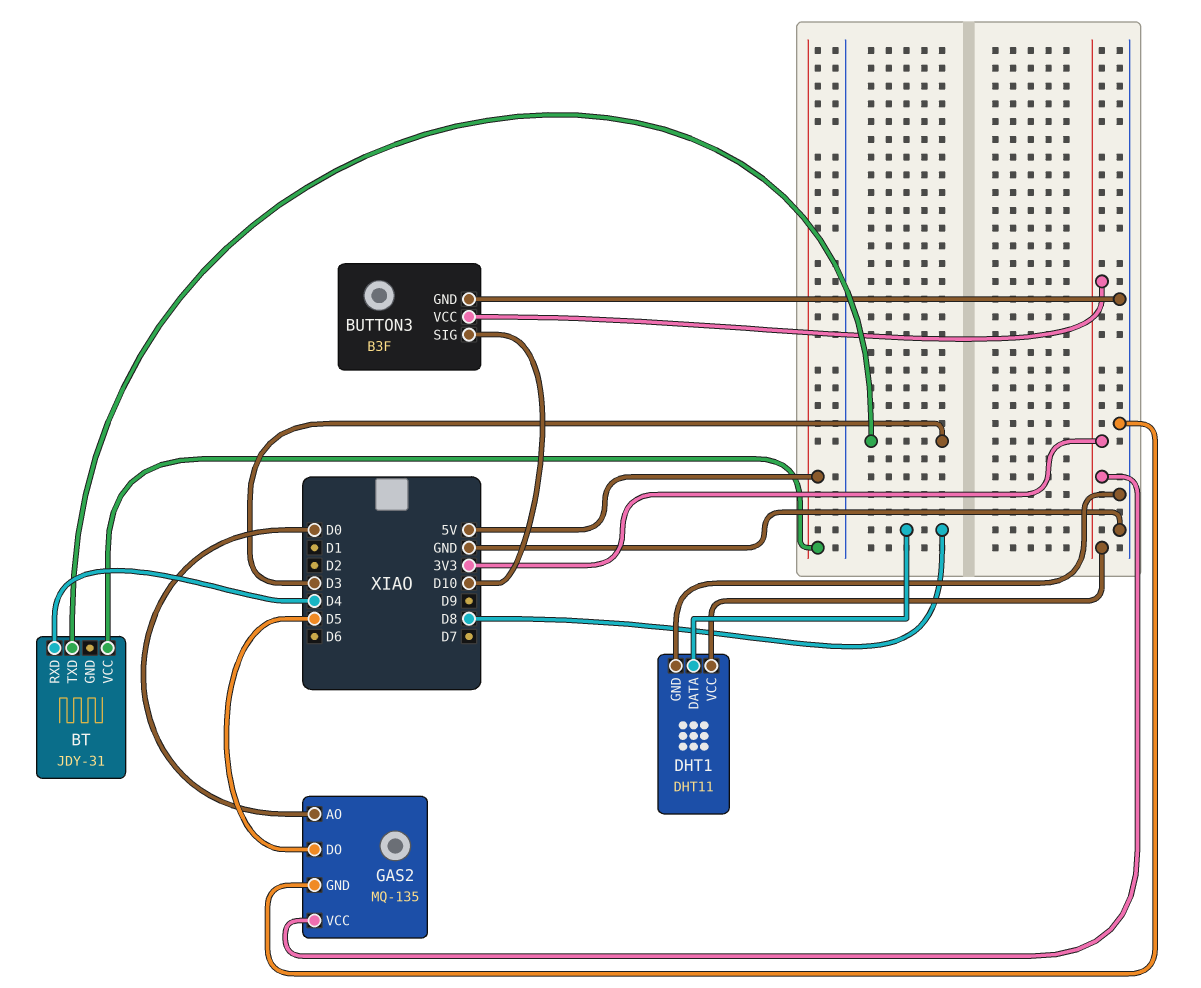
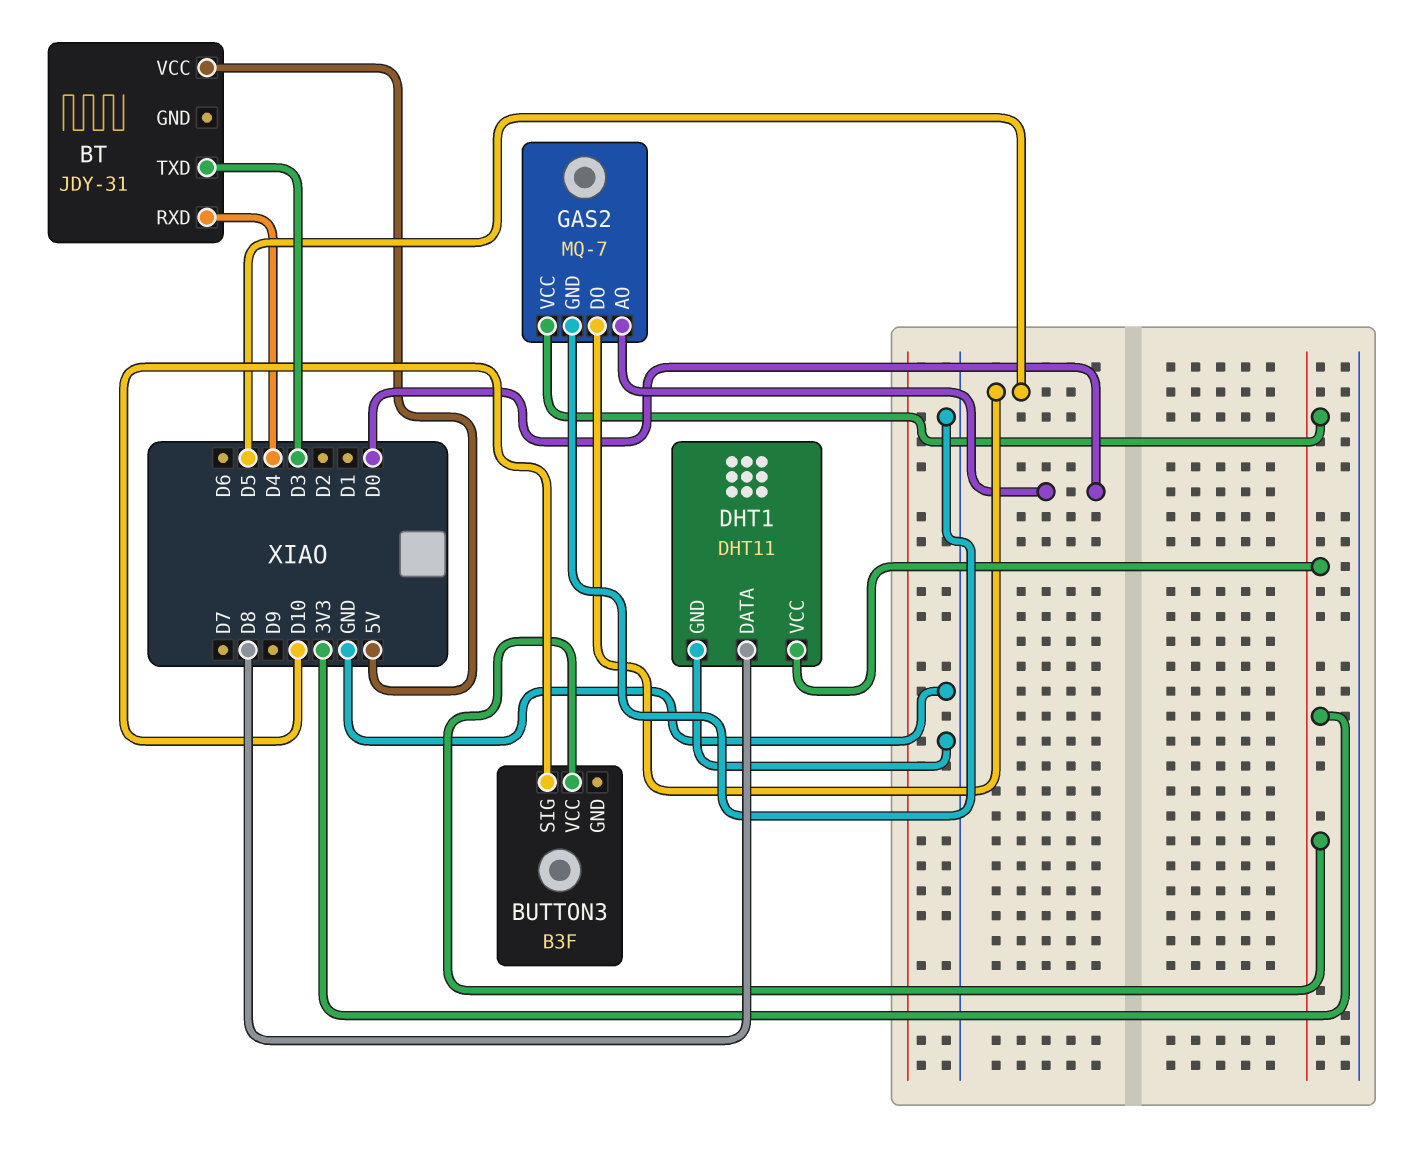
BUTTON3 pin GND: GND -> none
GAS2: MQ-135 -> MQ-7

